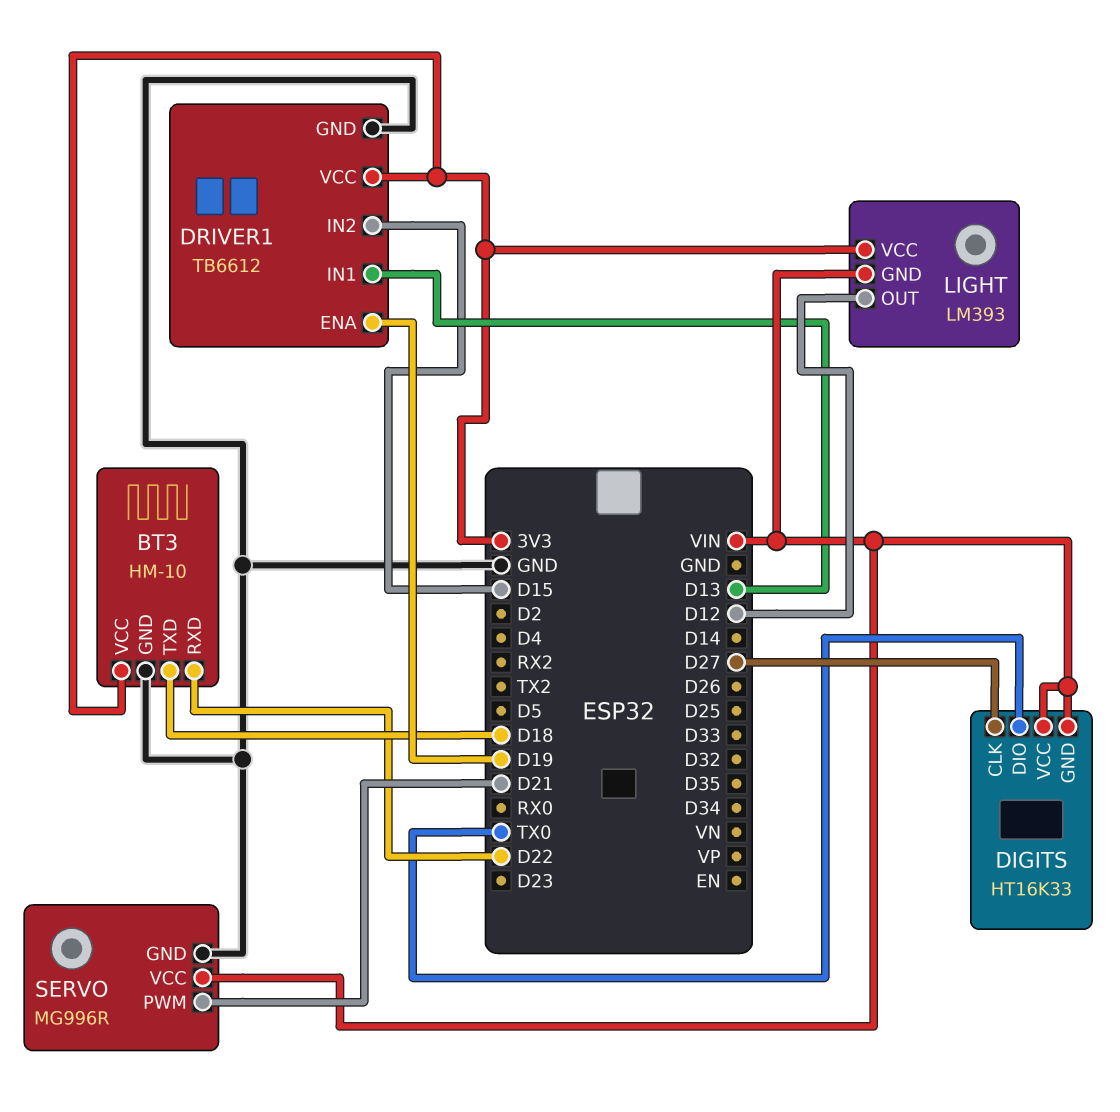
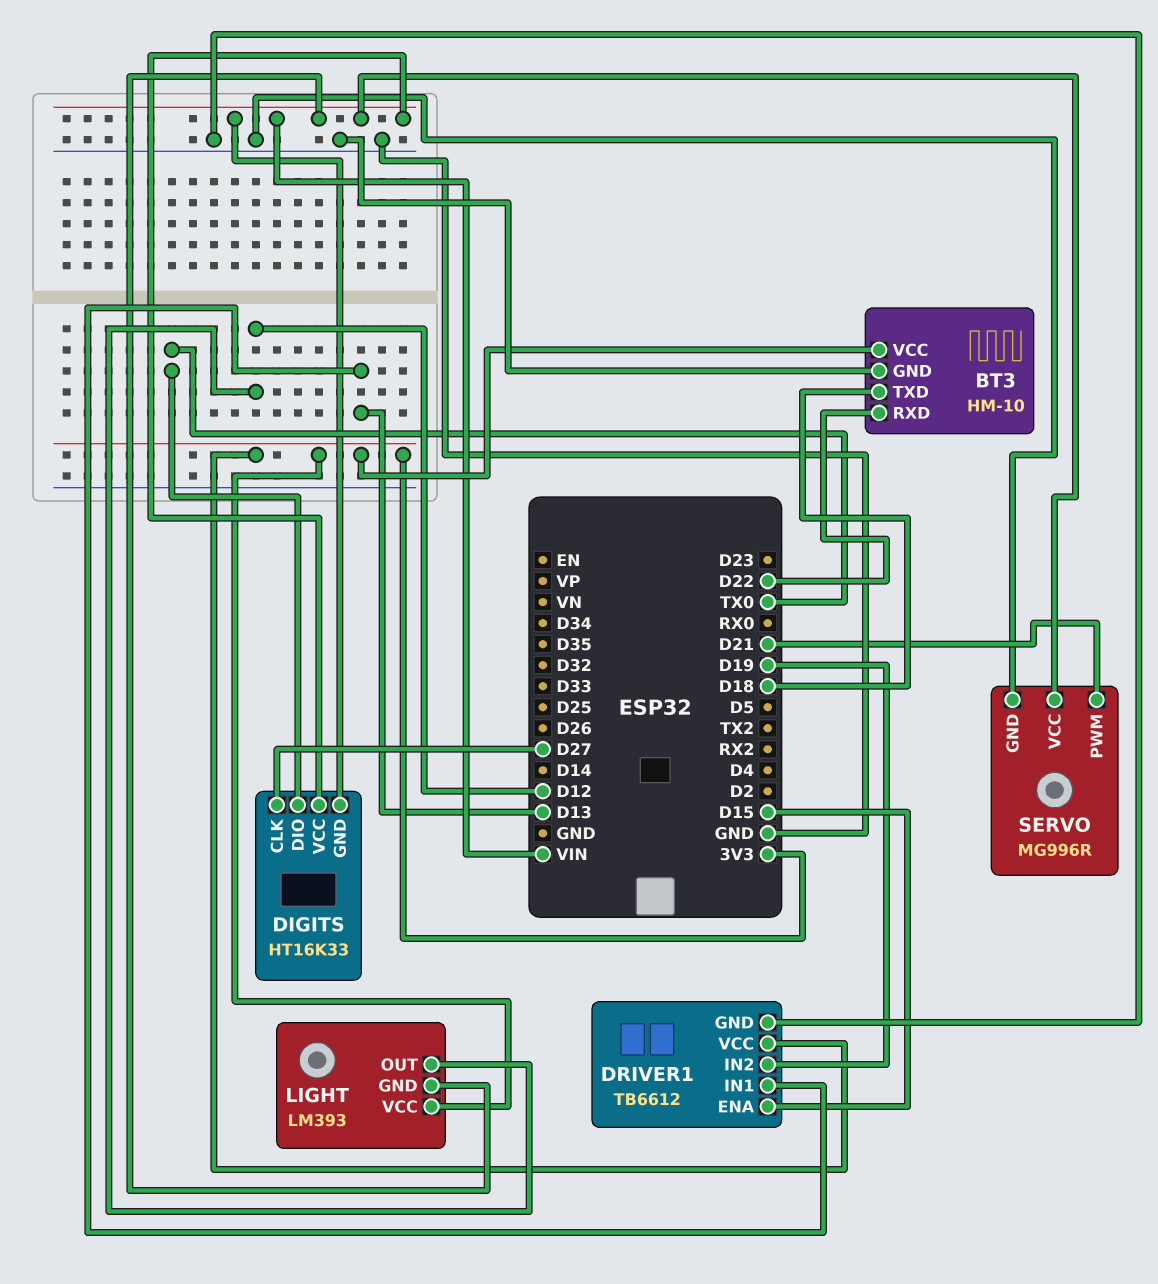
DRIVER1 pin ENA: D19 -> D15
DRIVER1 pin IN2: D15 -> D19

